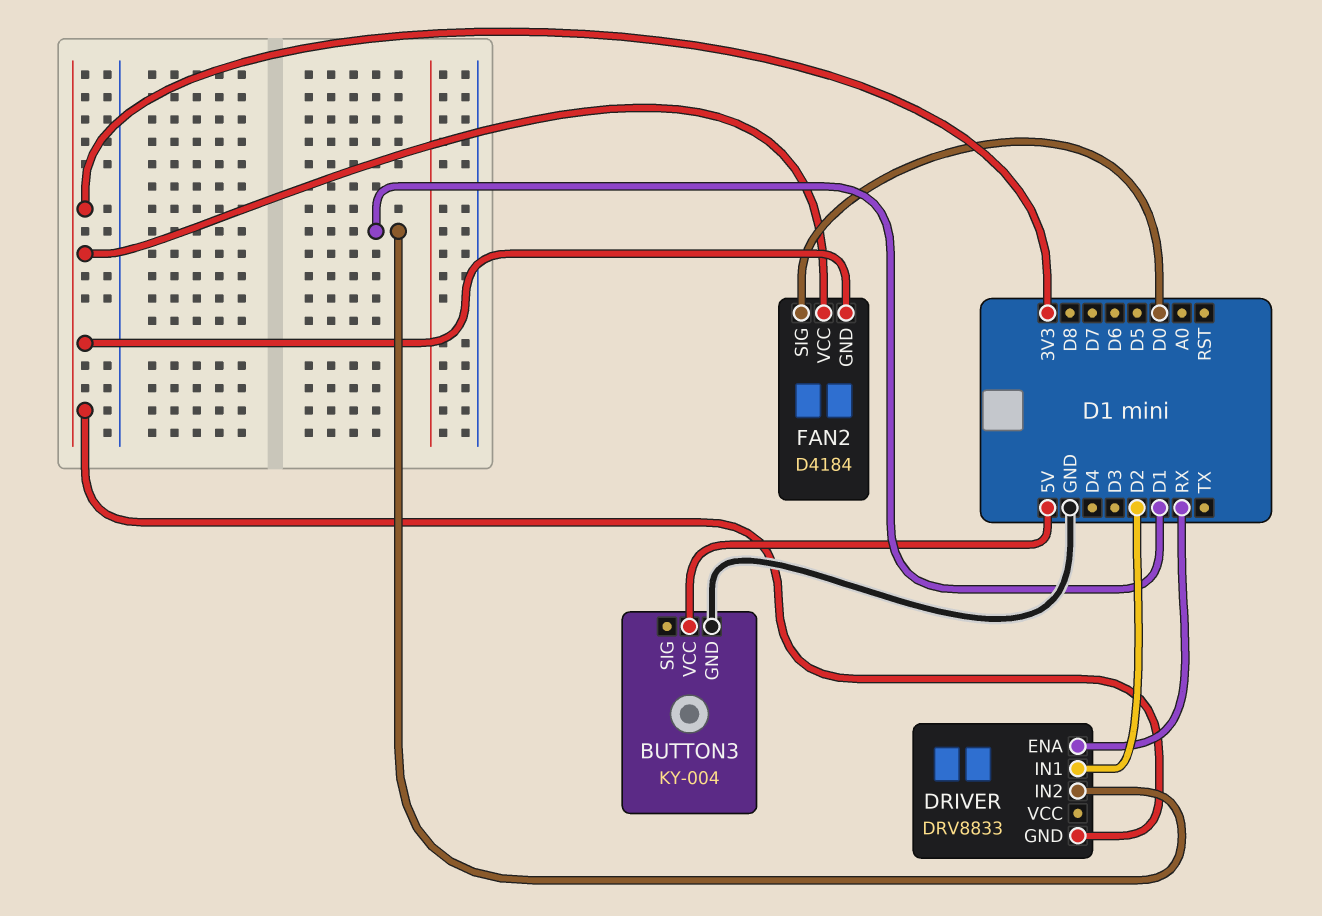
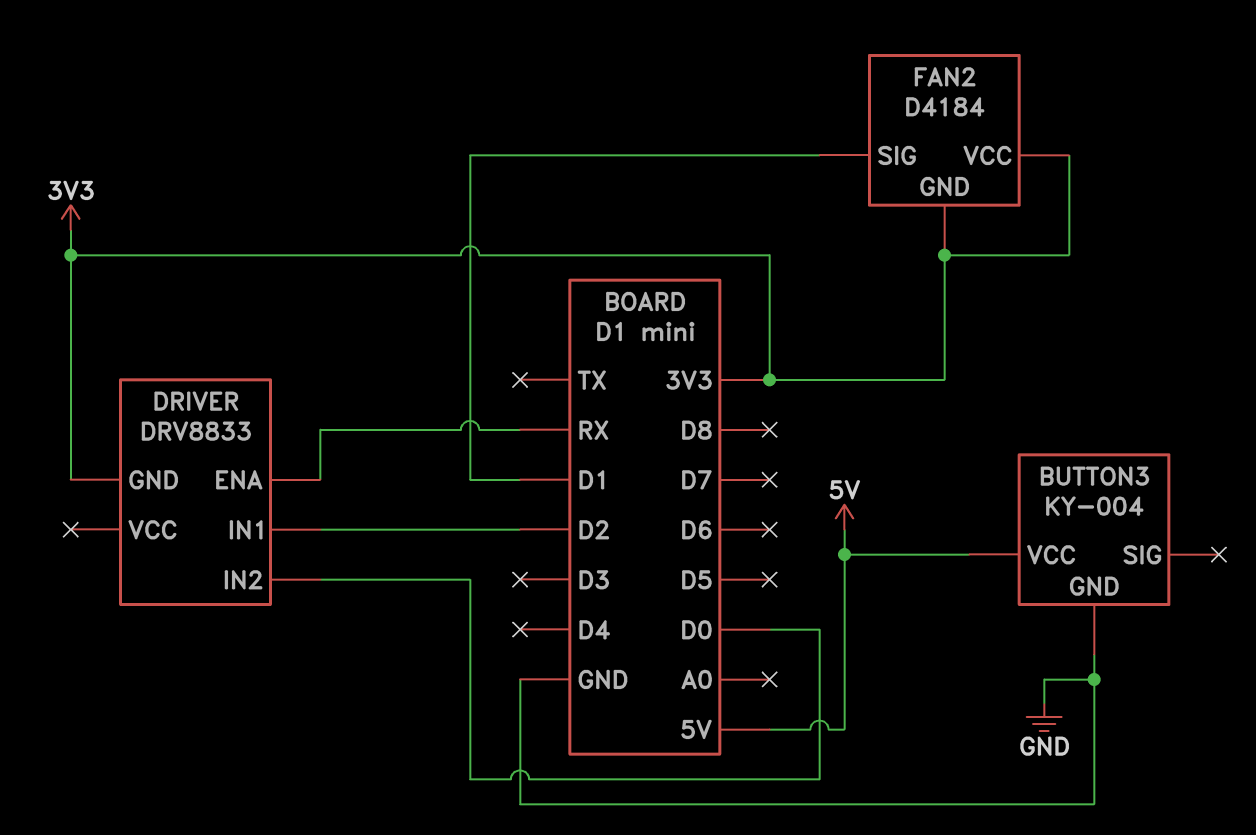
DRIVER pin IN2: D1 -> D0
FAN2 pin SIG: D0 -> D1

